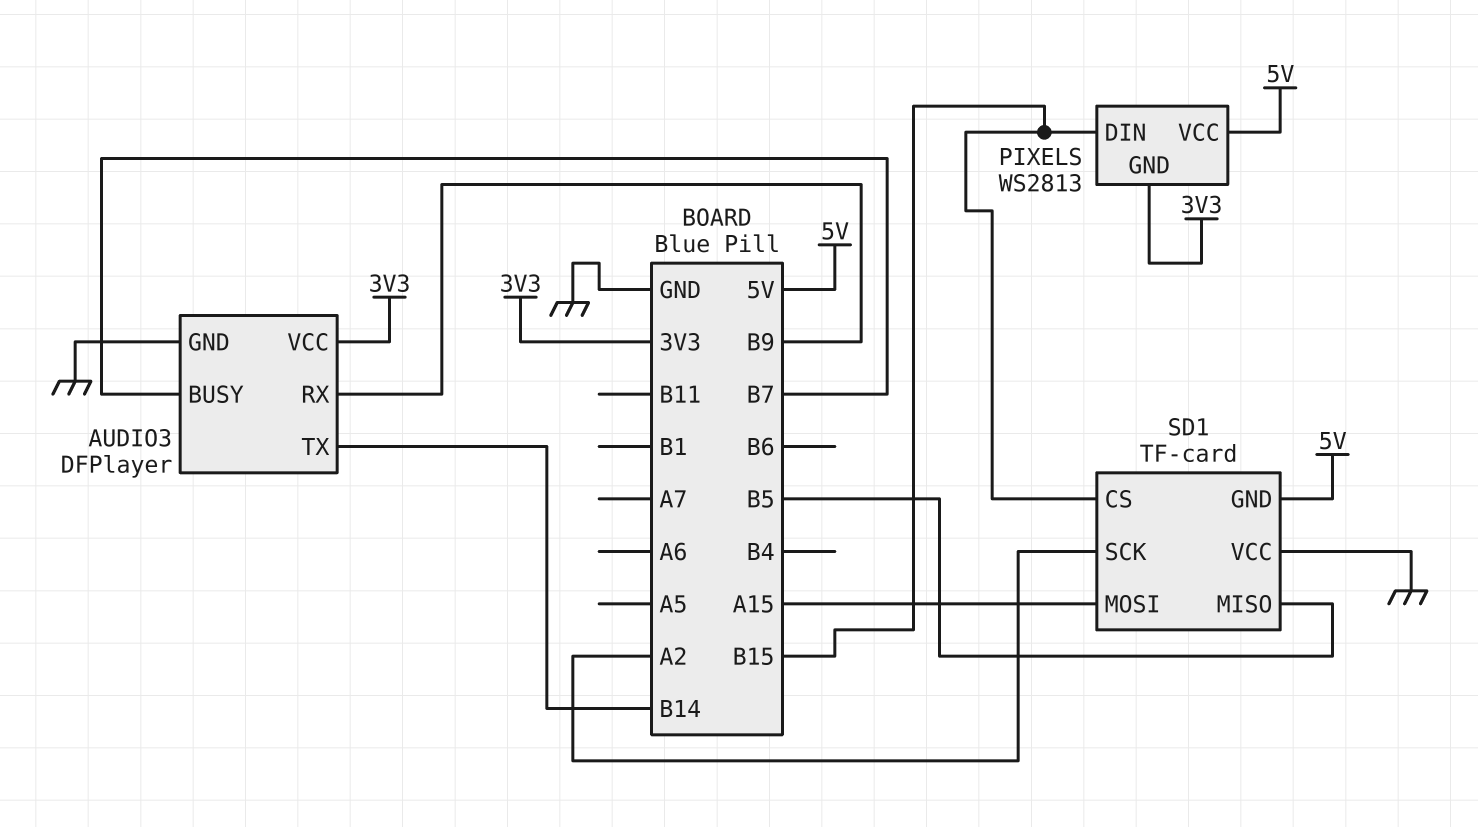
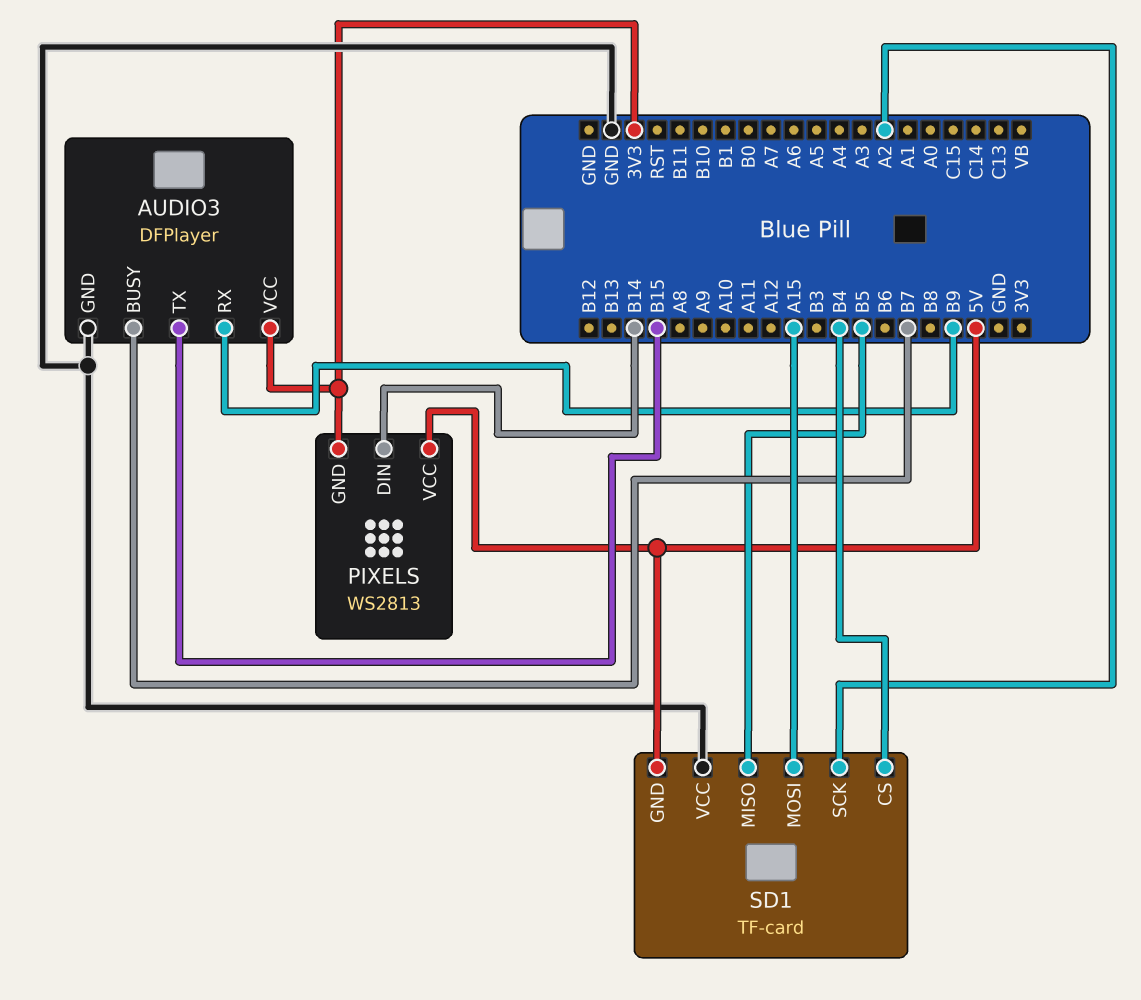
AUDIO3 pin TX: B14 -> B15
PIXELS pin DIN: B15 -> B14
SD1 pin CS: B15 -> B4

